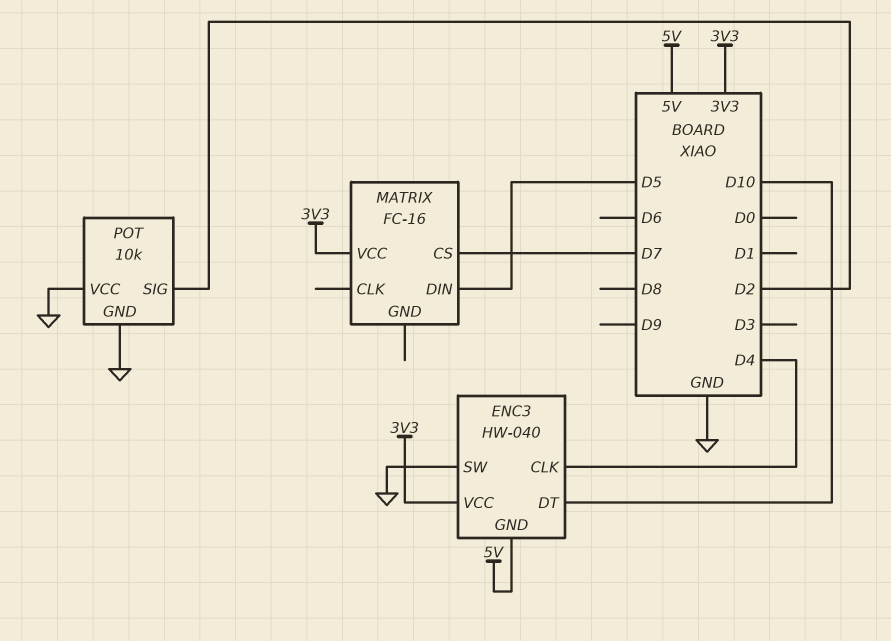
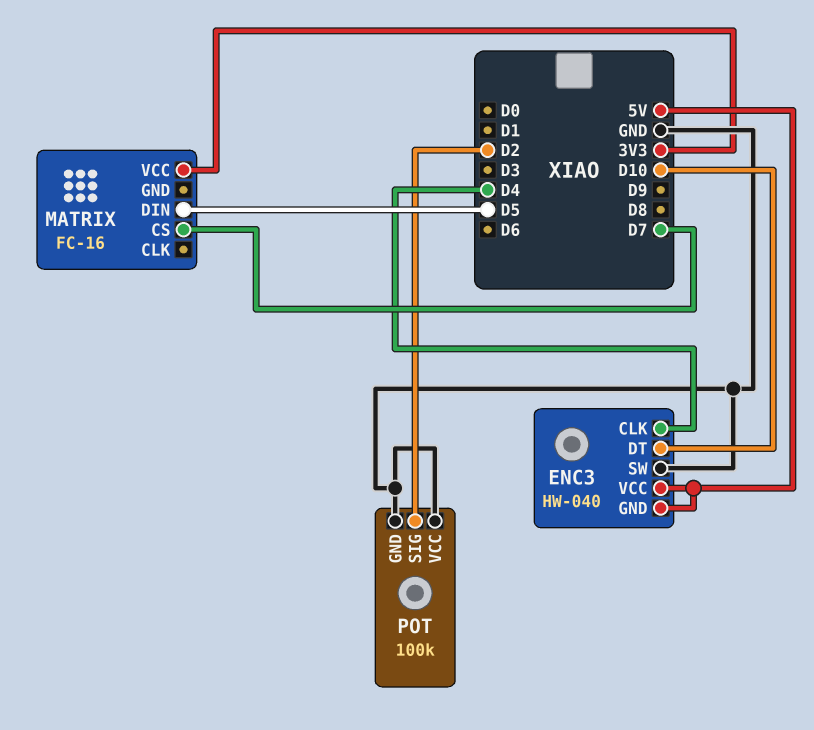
ENC3 pin VCC: 3V3 -> 5V
POT: 10k -> 100k

